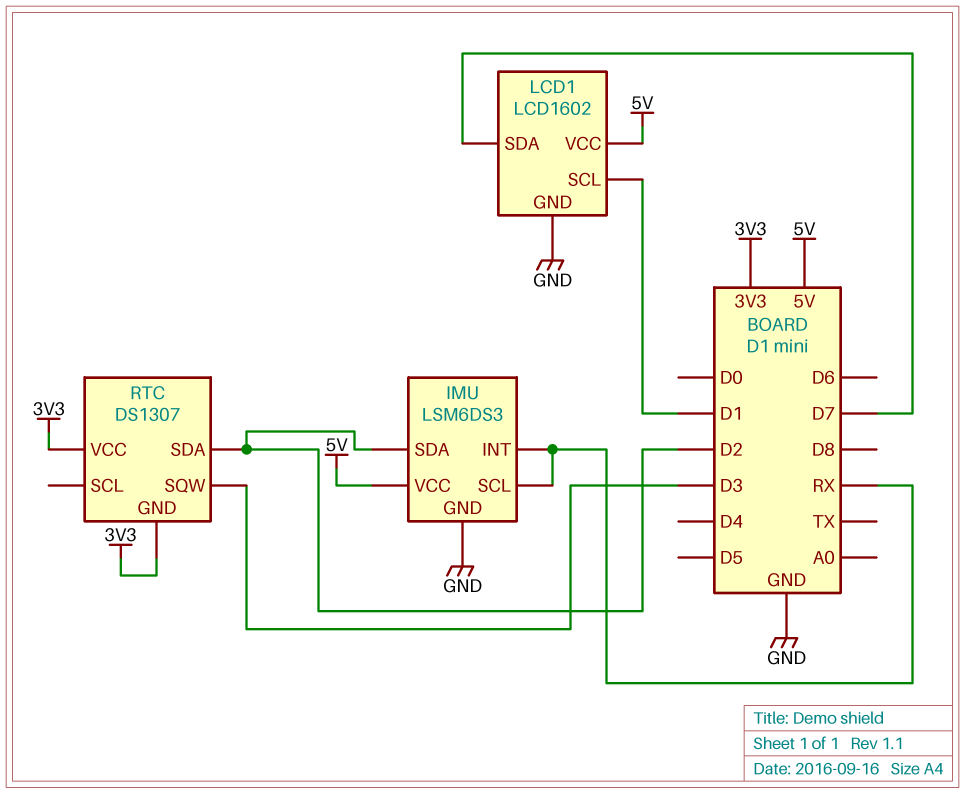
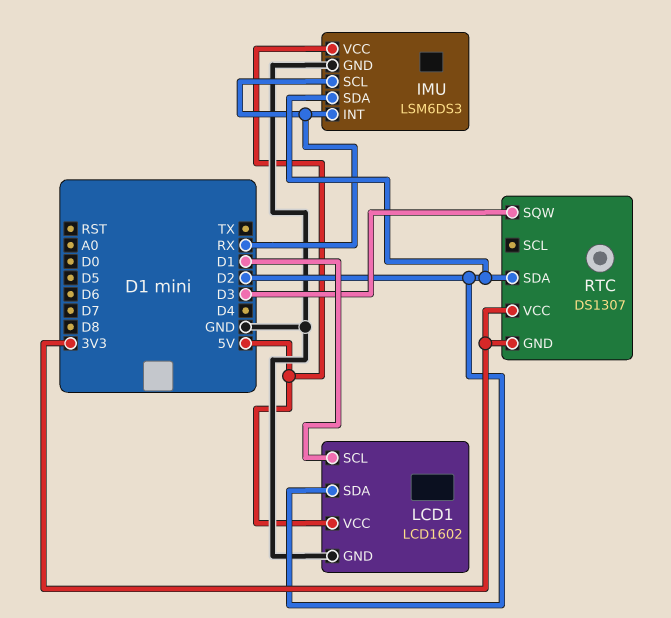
LCD1 pin SDA: D7 -> D2

